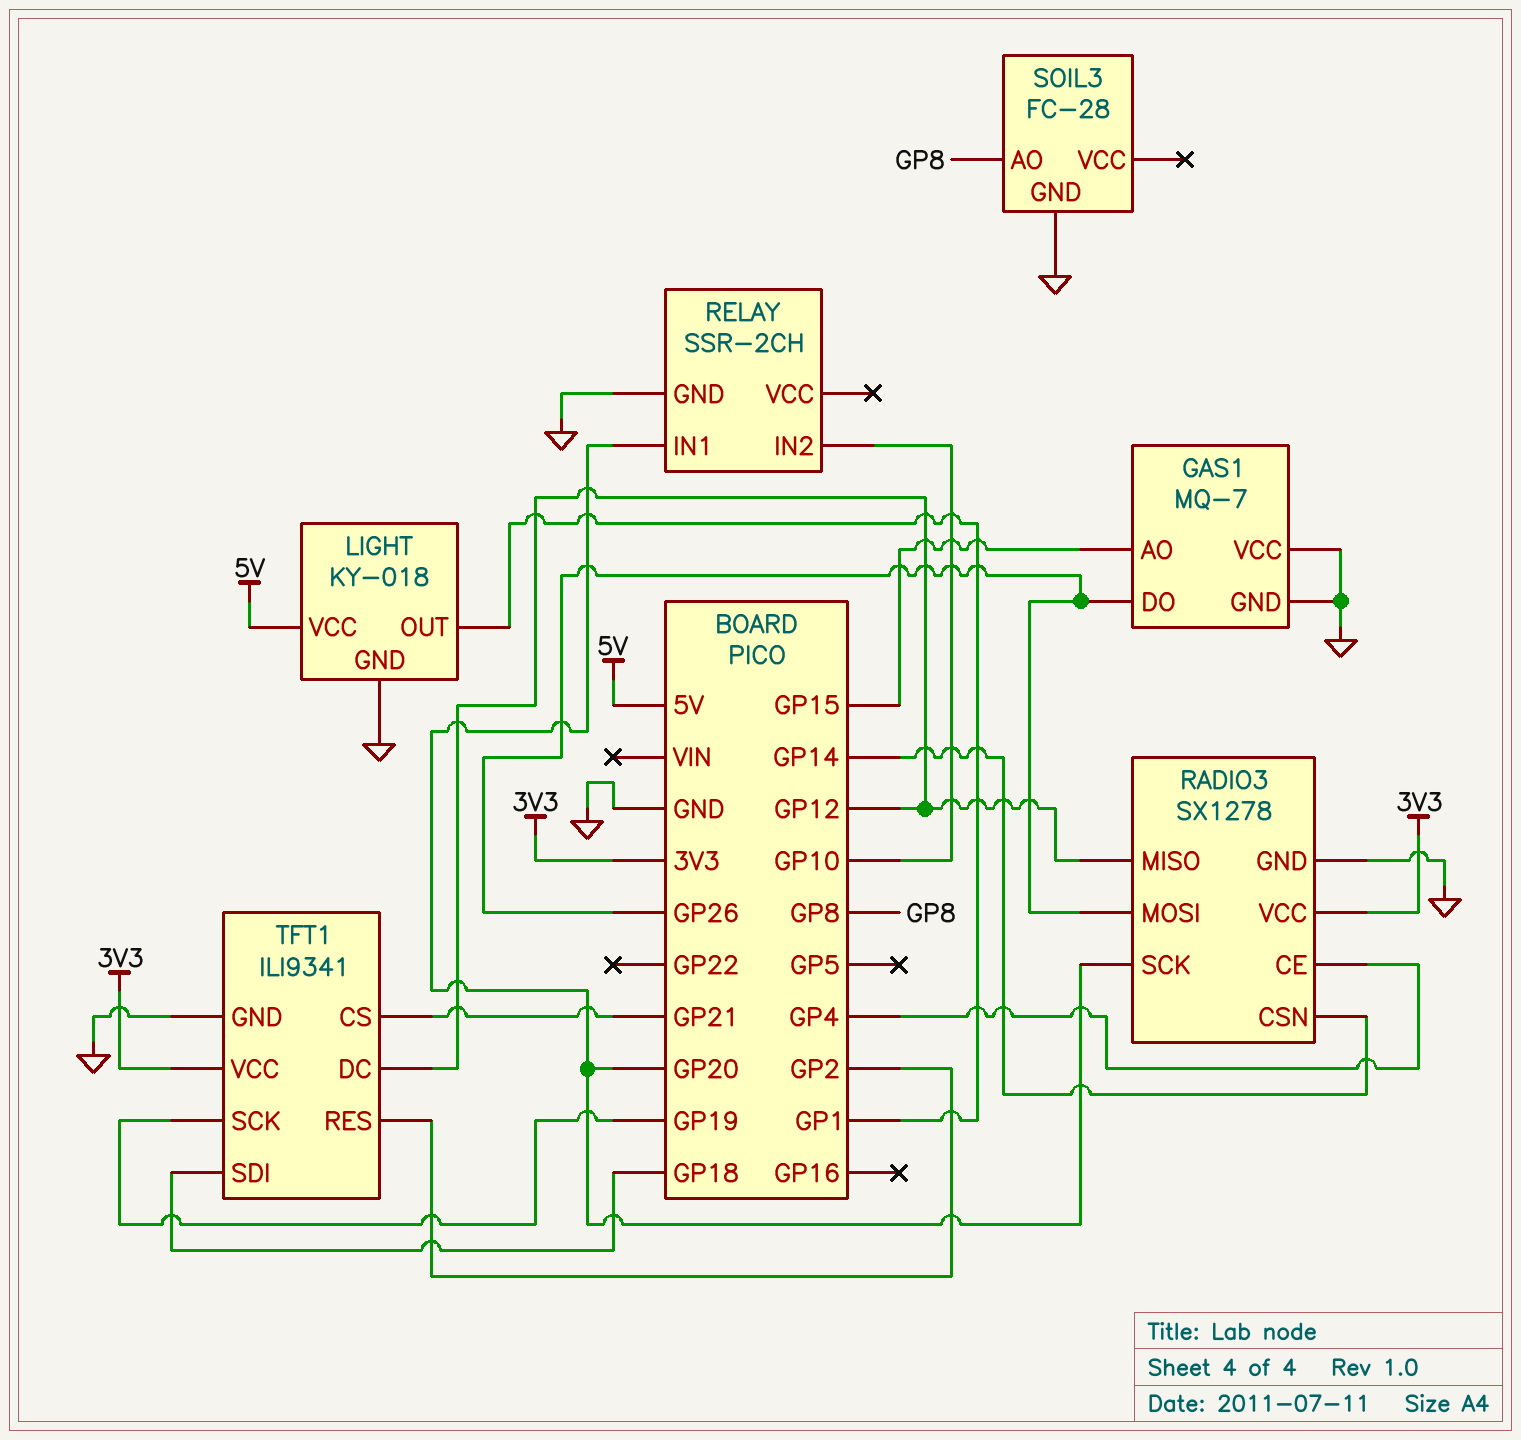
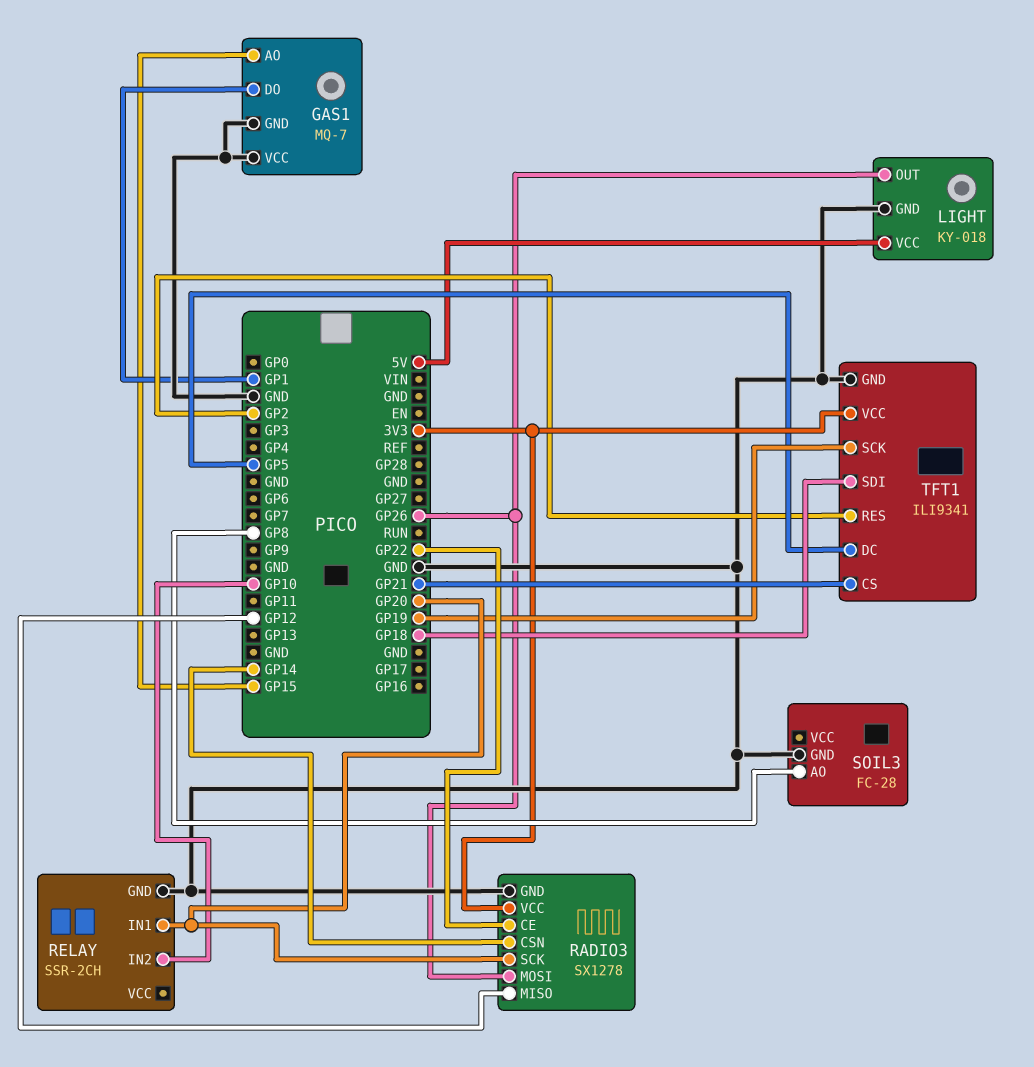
GAS1 pin DO: GP26 -> GP1
LIGHT pin OUT: GP1 -> GP26
RADIO3 pin CE: GP4 -> GP22
TFT1 pin DC: GP12 -> GP5

